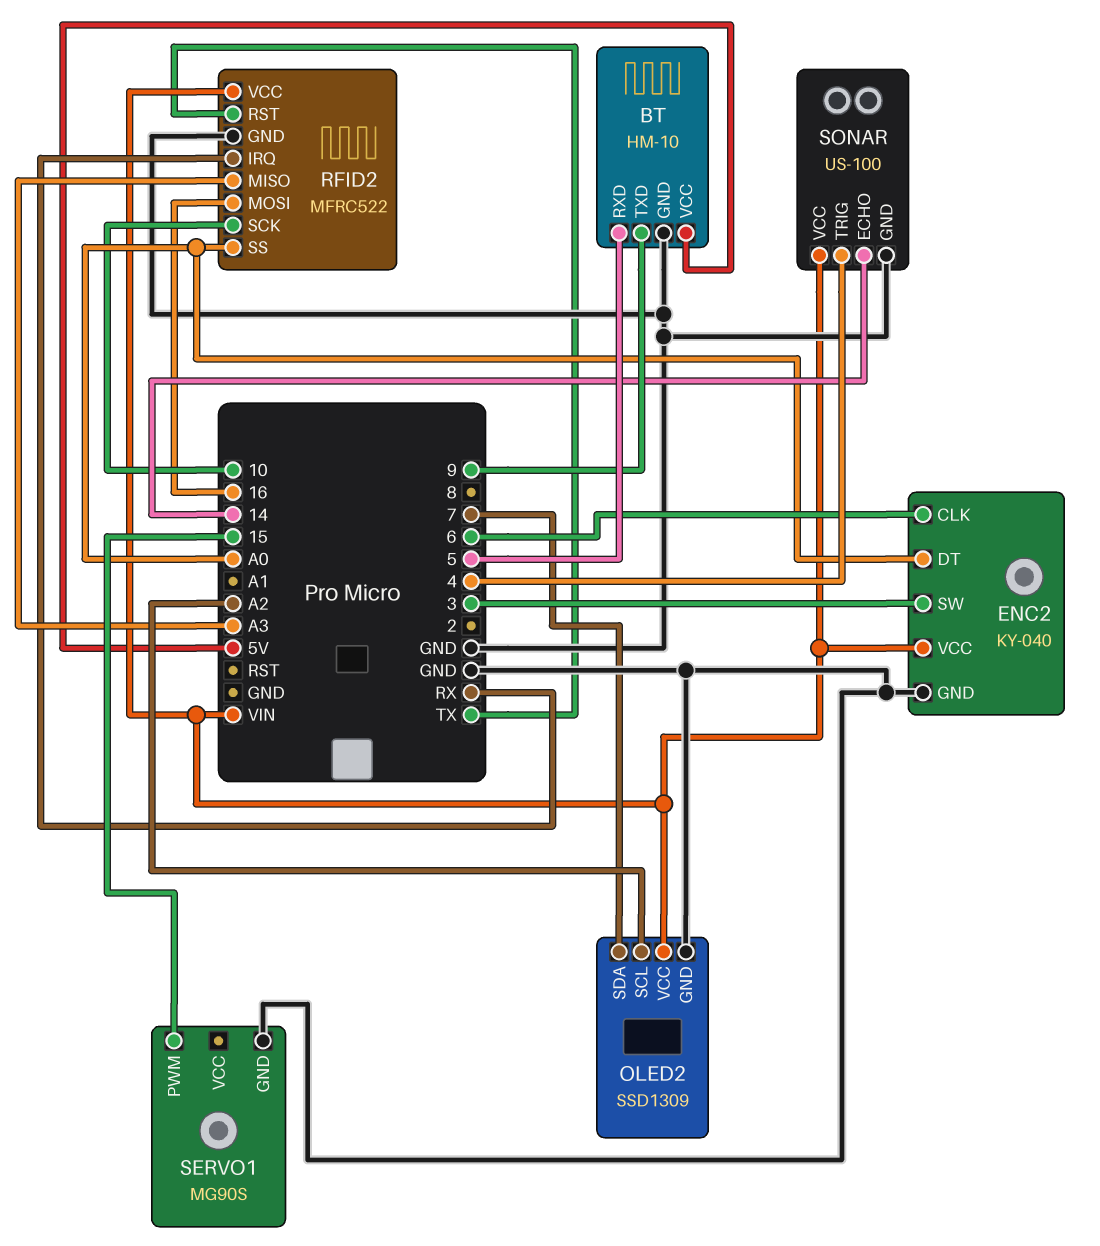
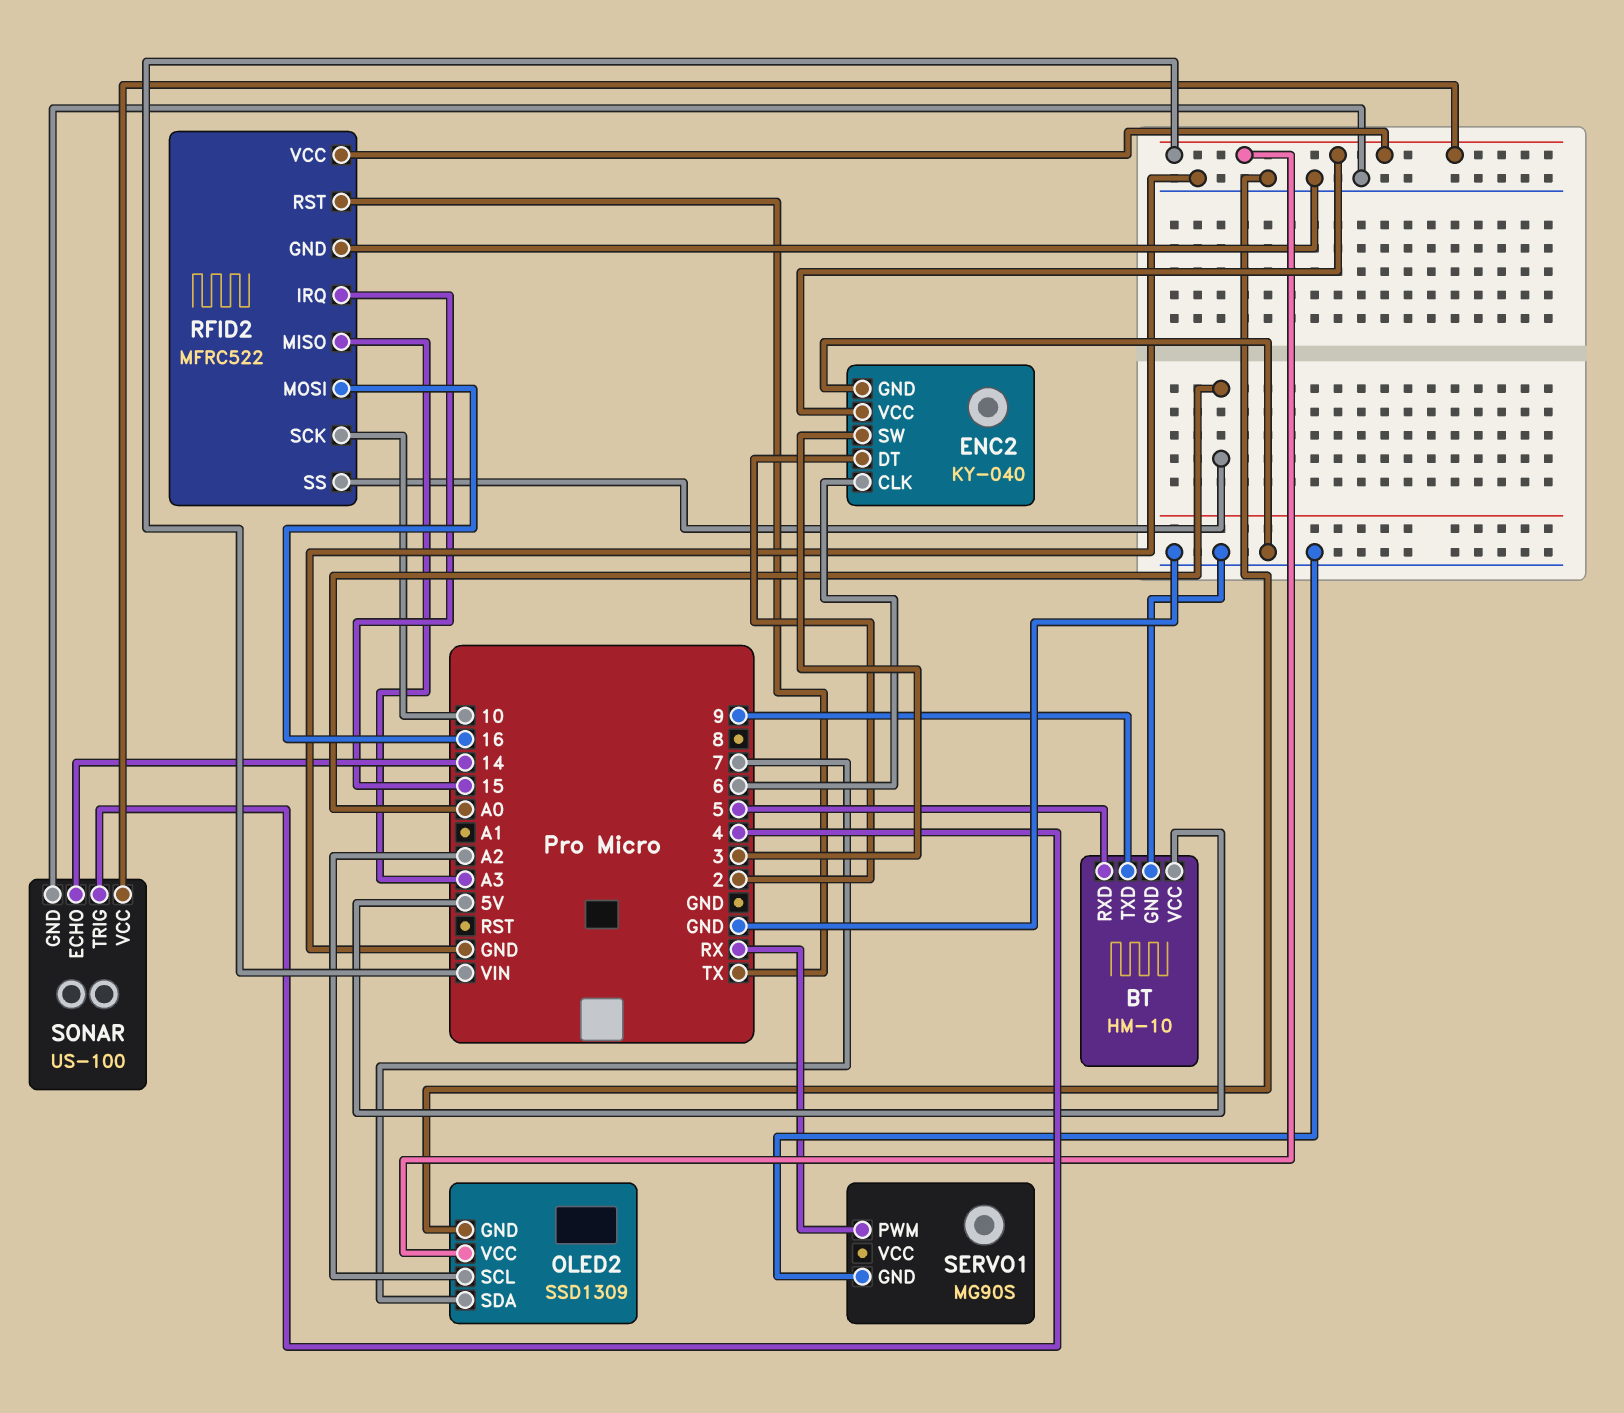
ENC2 pin DT: A0 -> 2
RFID2 pin IRQ: RX -> 15
SERVO1 pin PWM: 15 -> RX

